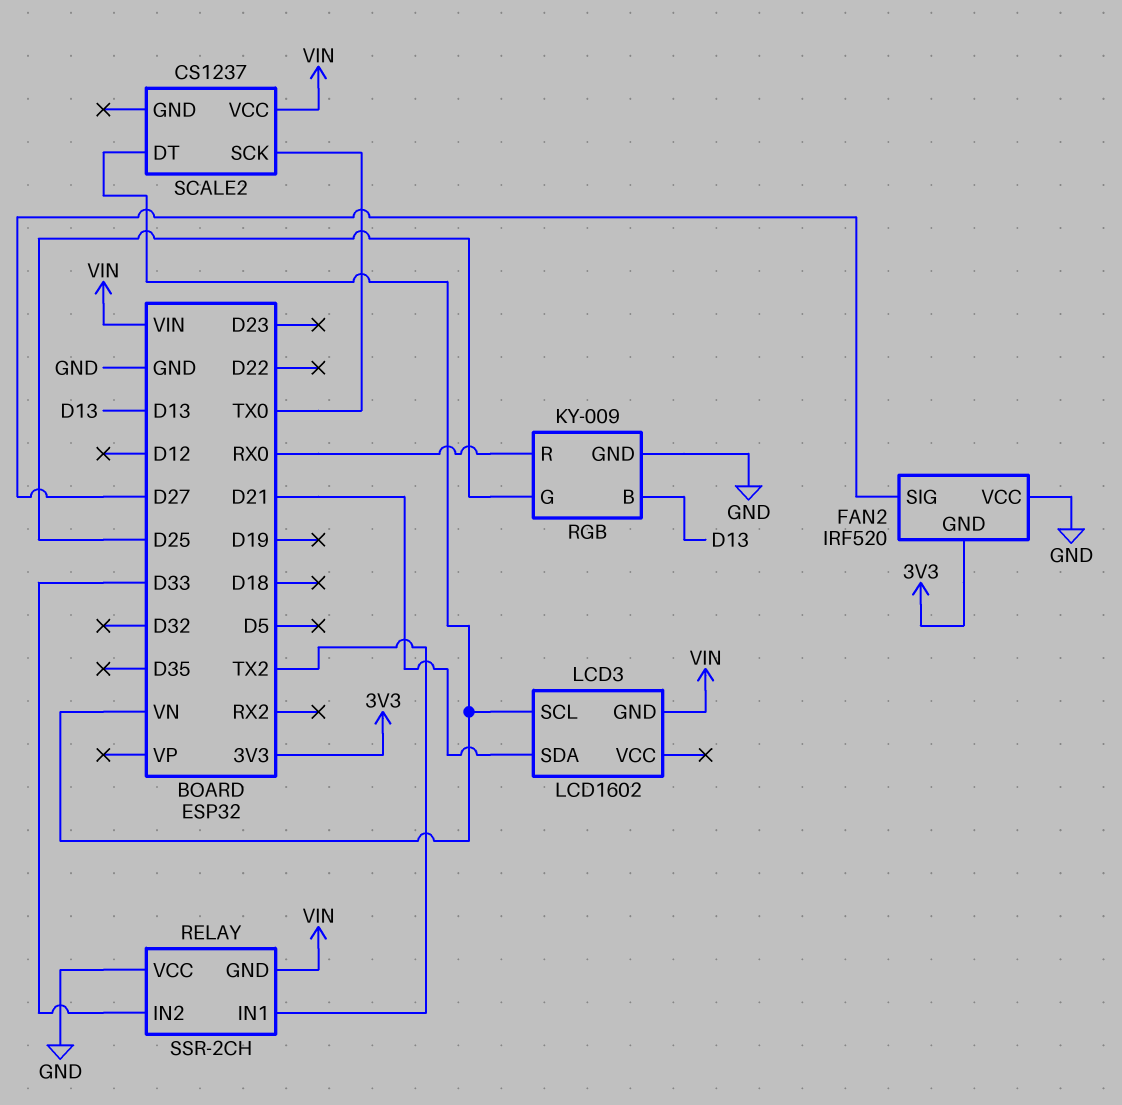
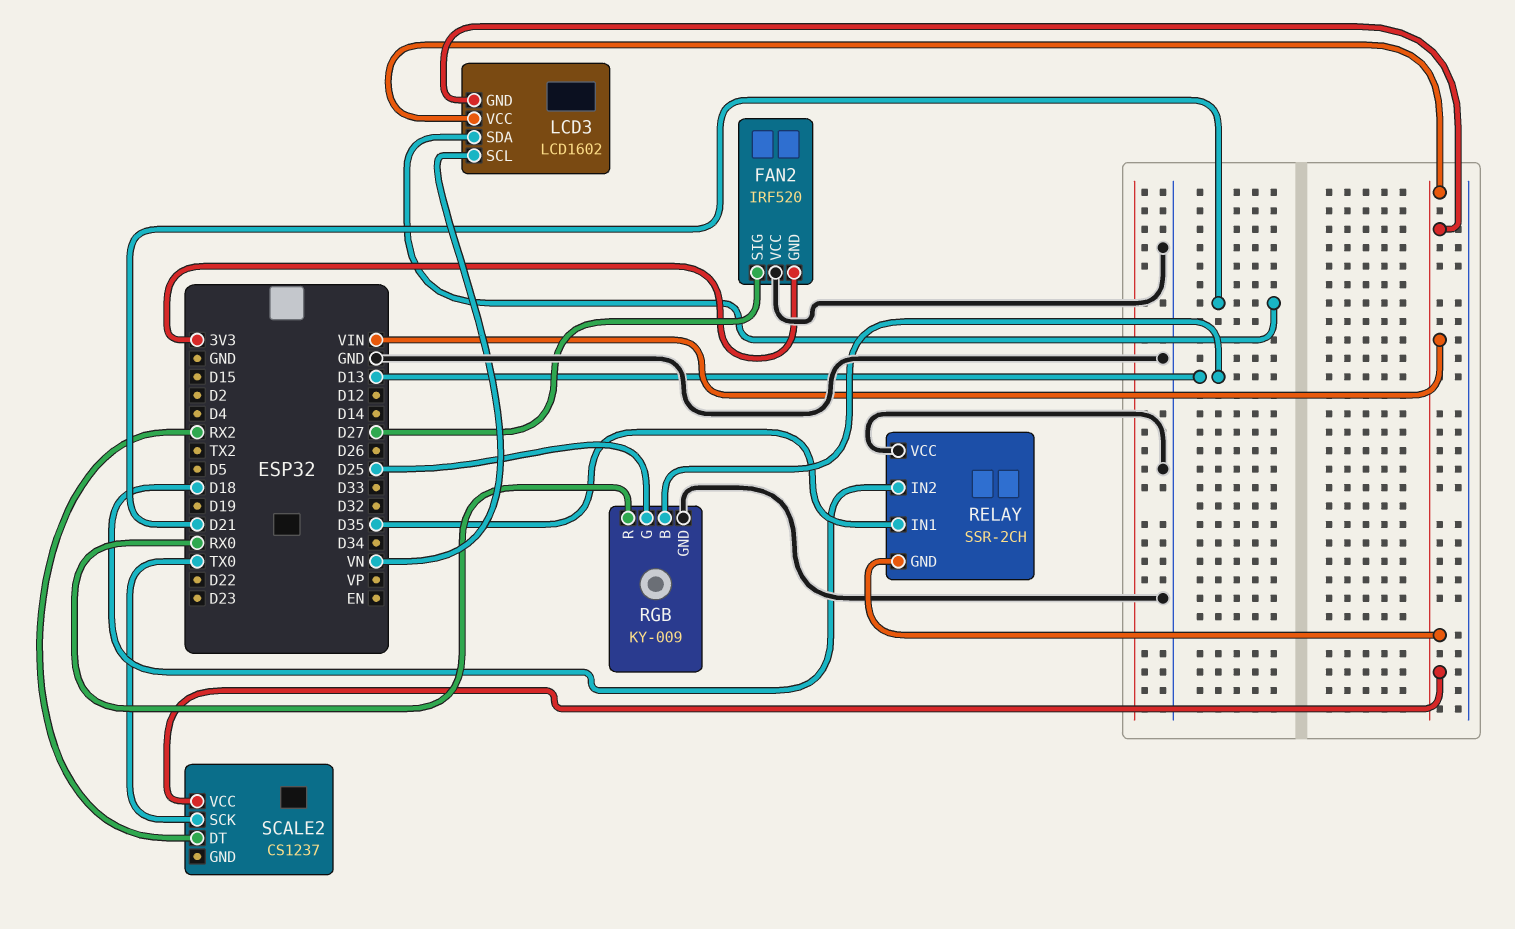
LCD3 pin VCC: none -> VIN
RELAY pin IN1: TX2 -> D35
RELAY pin IN2: D33 -> D18
SCALE2 pin DT: VN -> RX2

